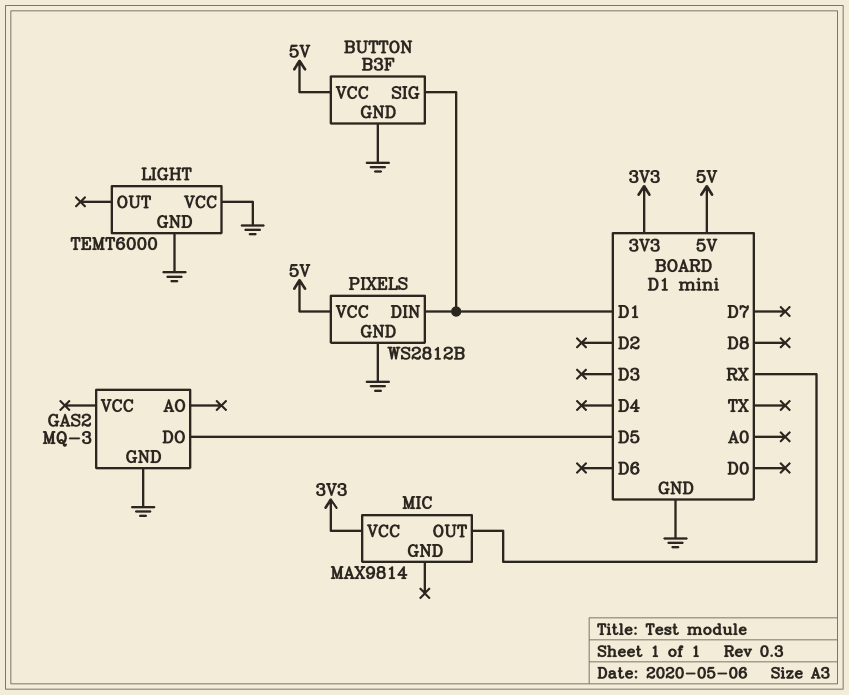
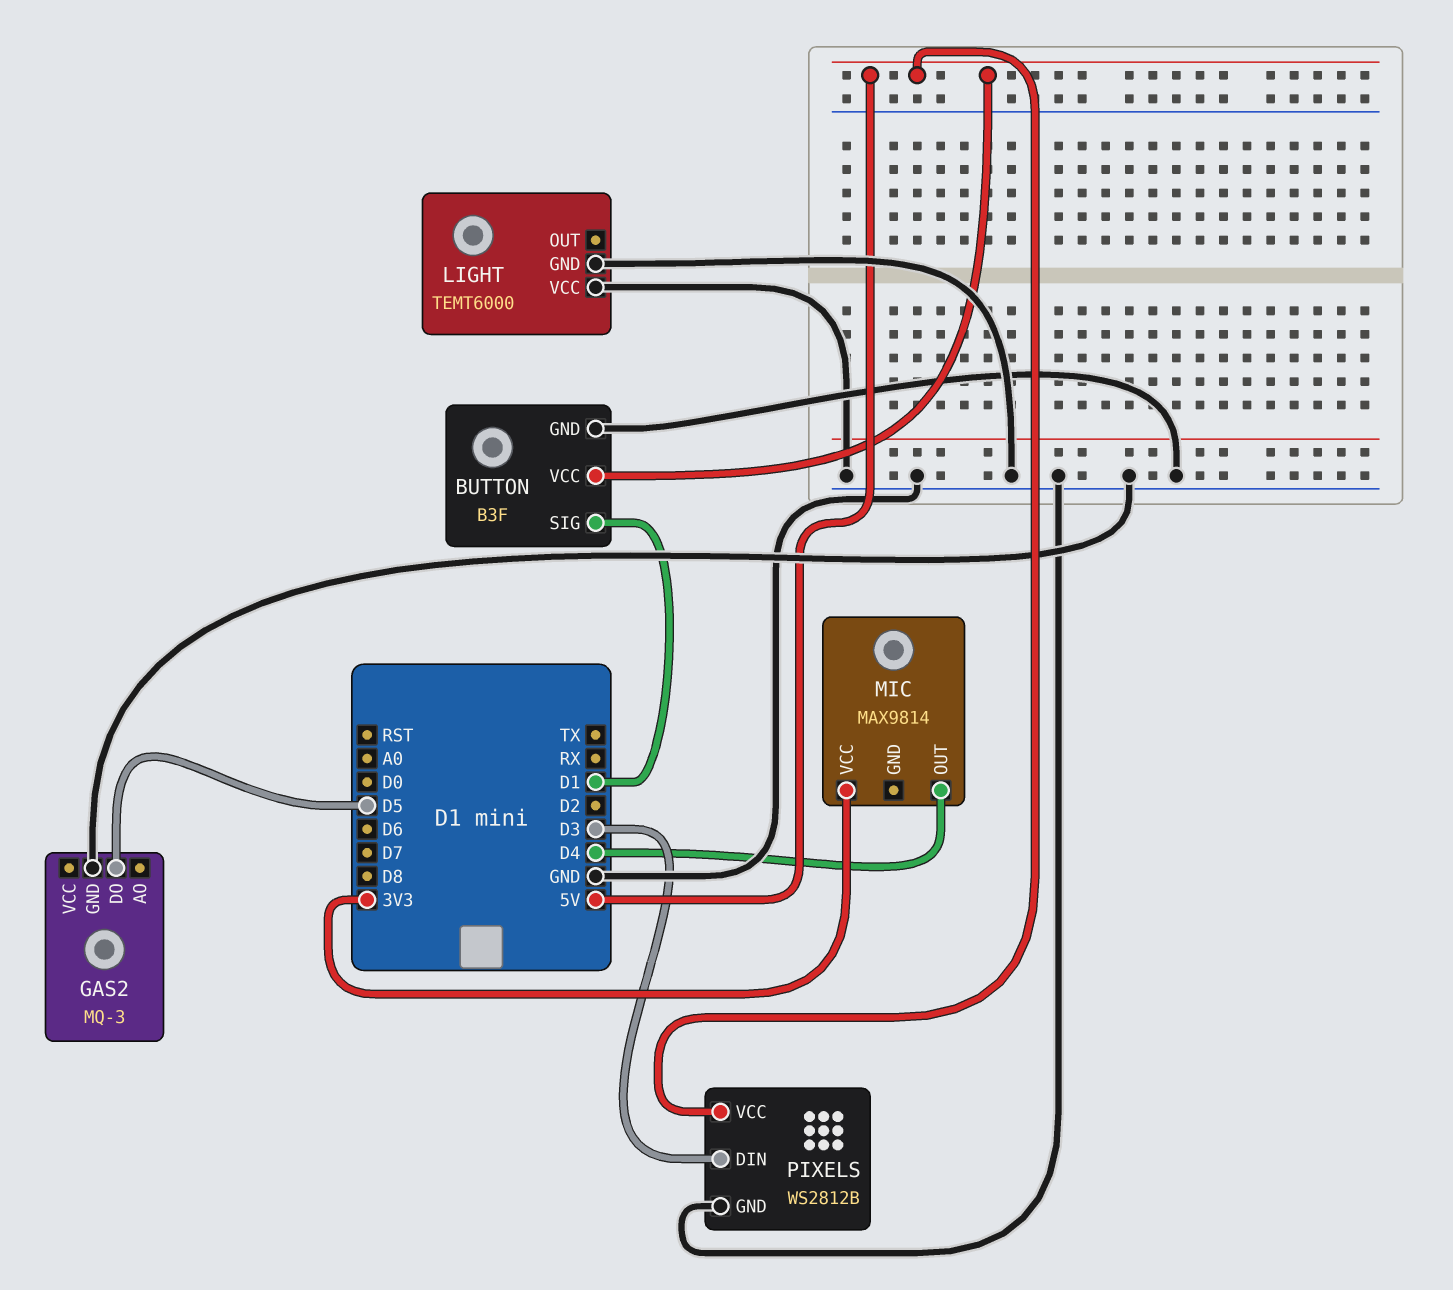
MIC pin OUT: RX -> D4
PIXELS pin DIN: D1 -> D3

